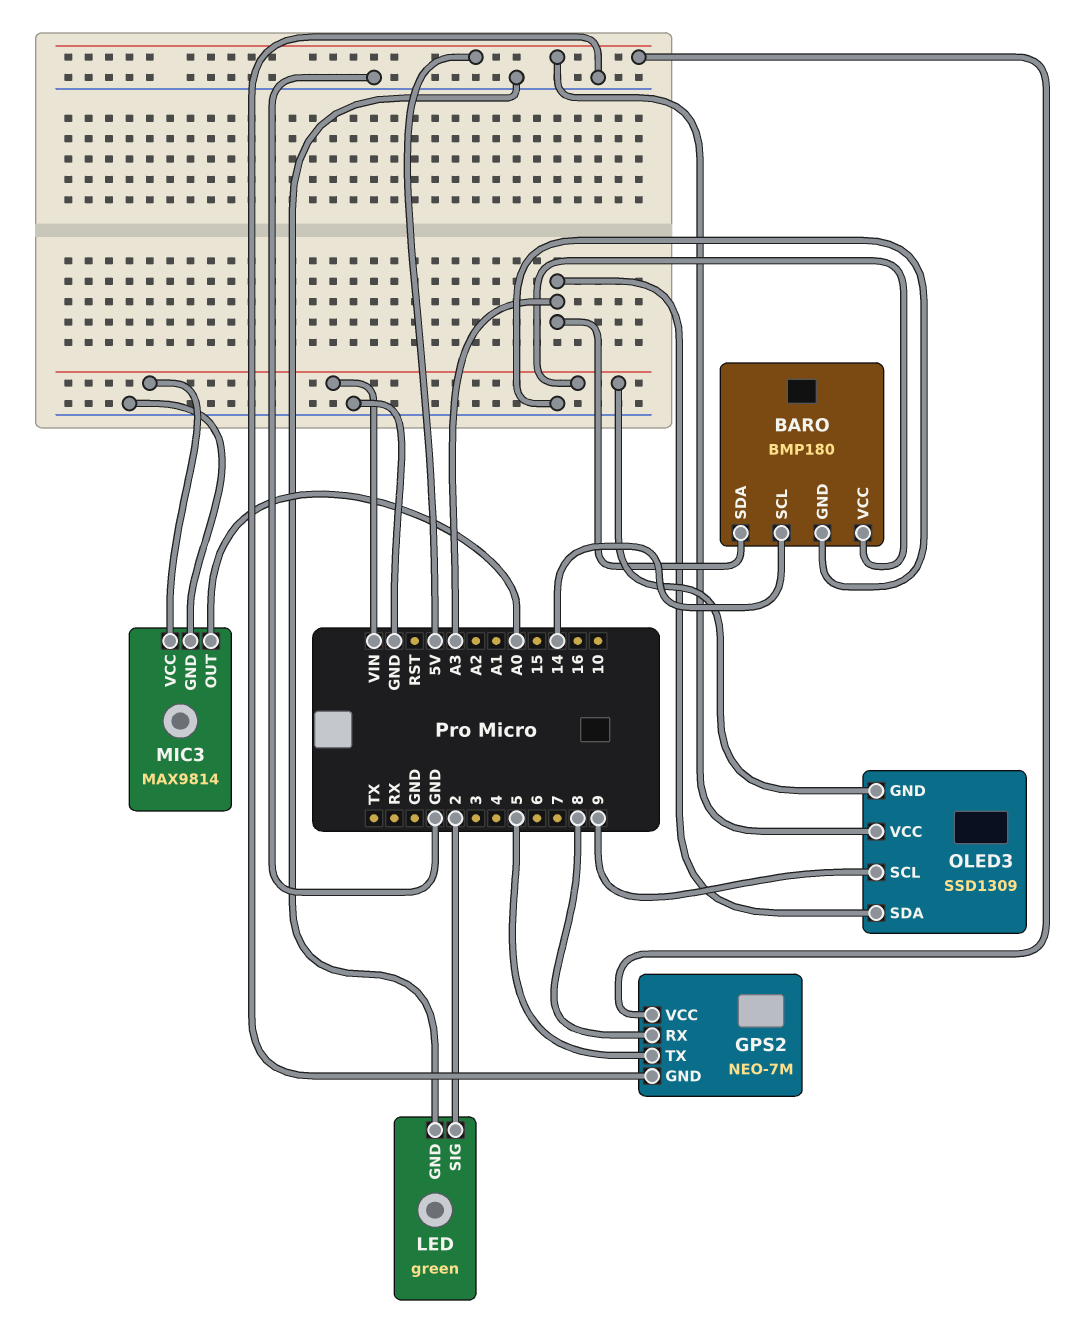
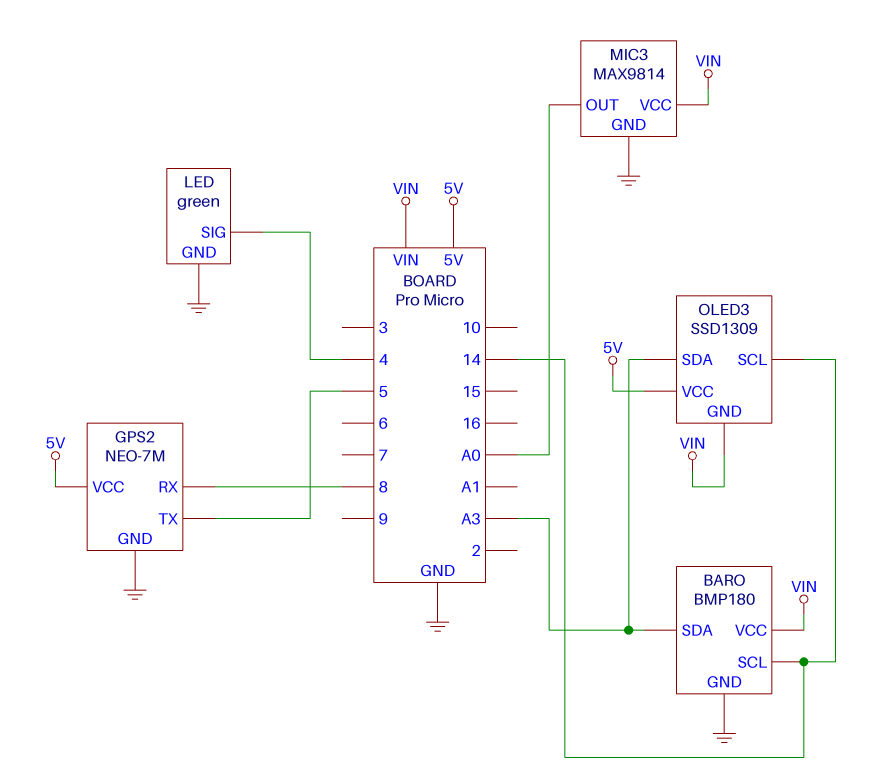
LED pin SIG: 2 -> 4
OLED3 pin SCL: 9 -> 14

